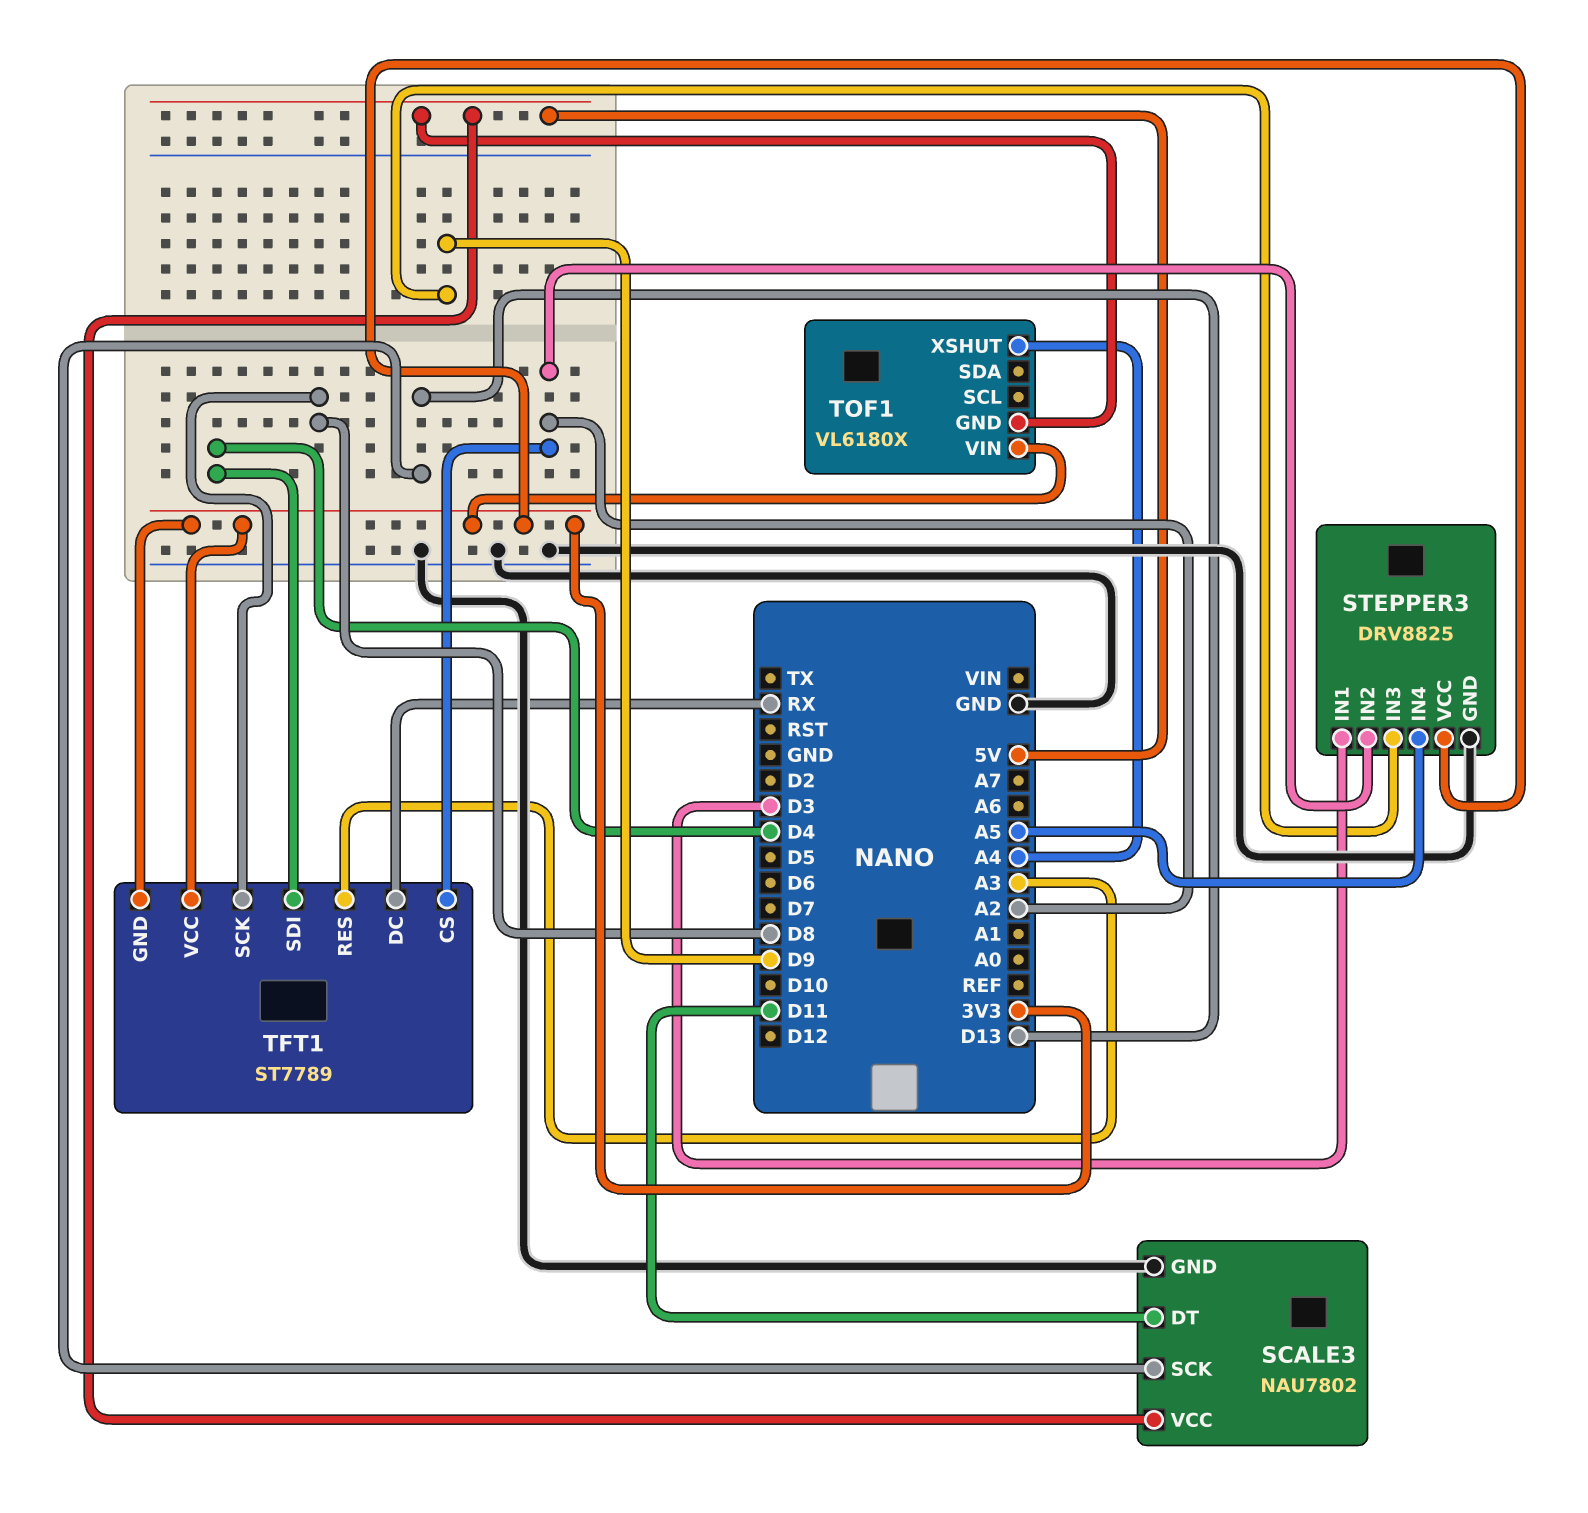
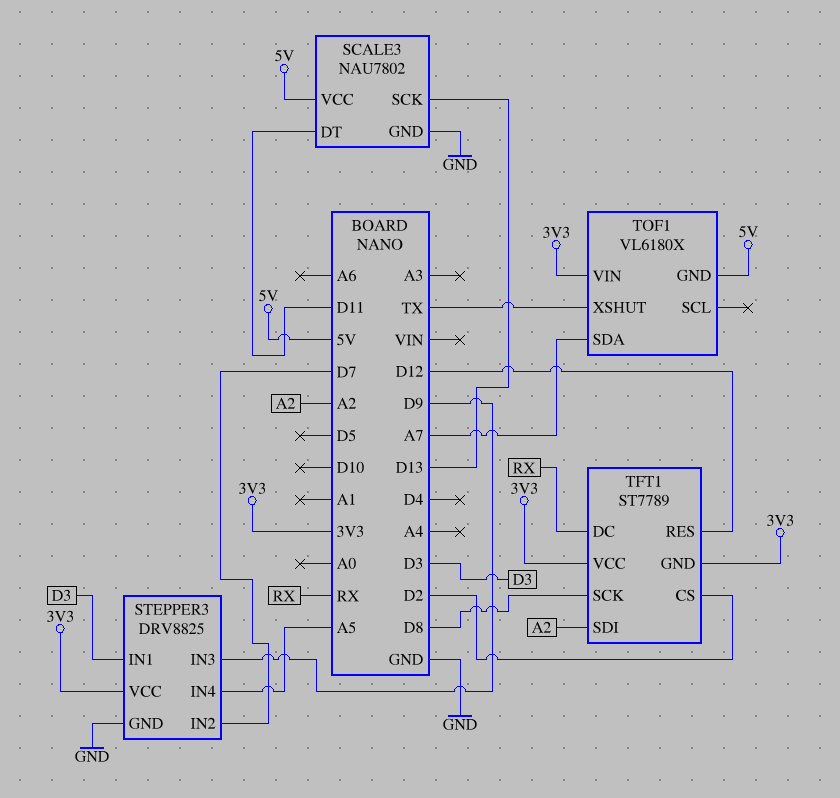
STEPPER3 pin IN2: A2 -> D7
TFT1 pin CS: A2 -> D2
TFT1 pin RES: A3 -> D12
TFT1 pin SDI: D4 -> A2
TOF1 pin SDA: none -> A7
TOF1 pin XSHUT: A4 -> TX

